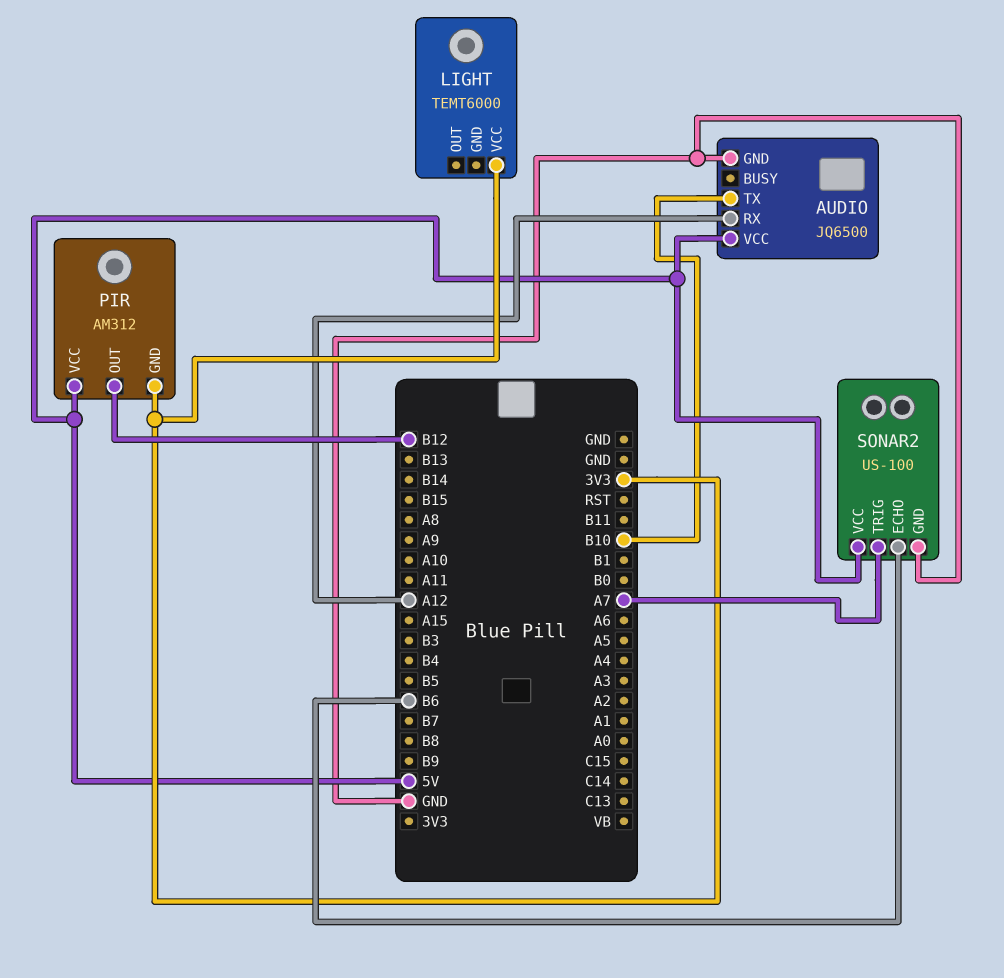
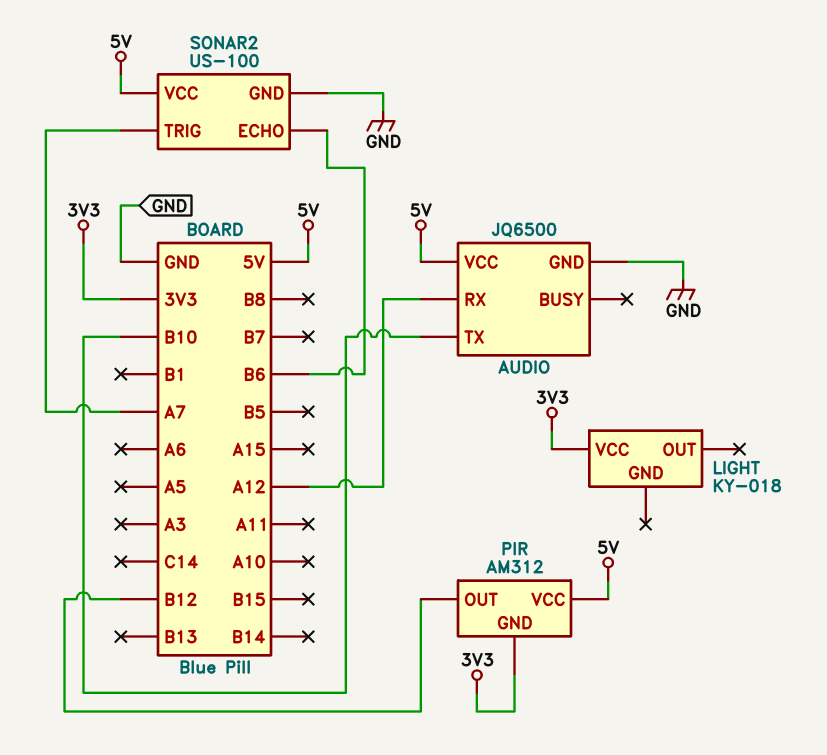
LIGHT: TEMT6000 -> KY-018

